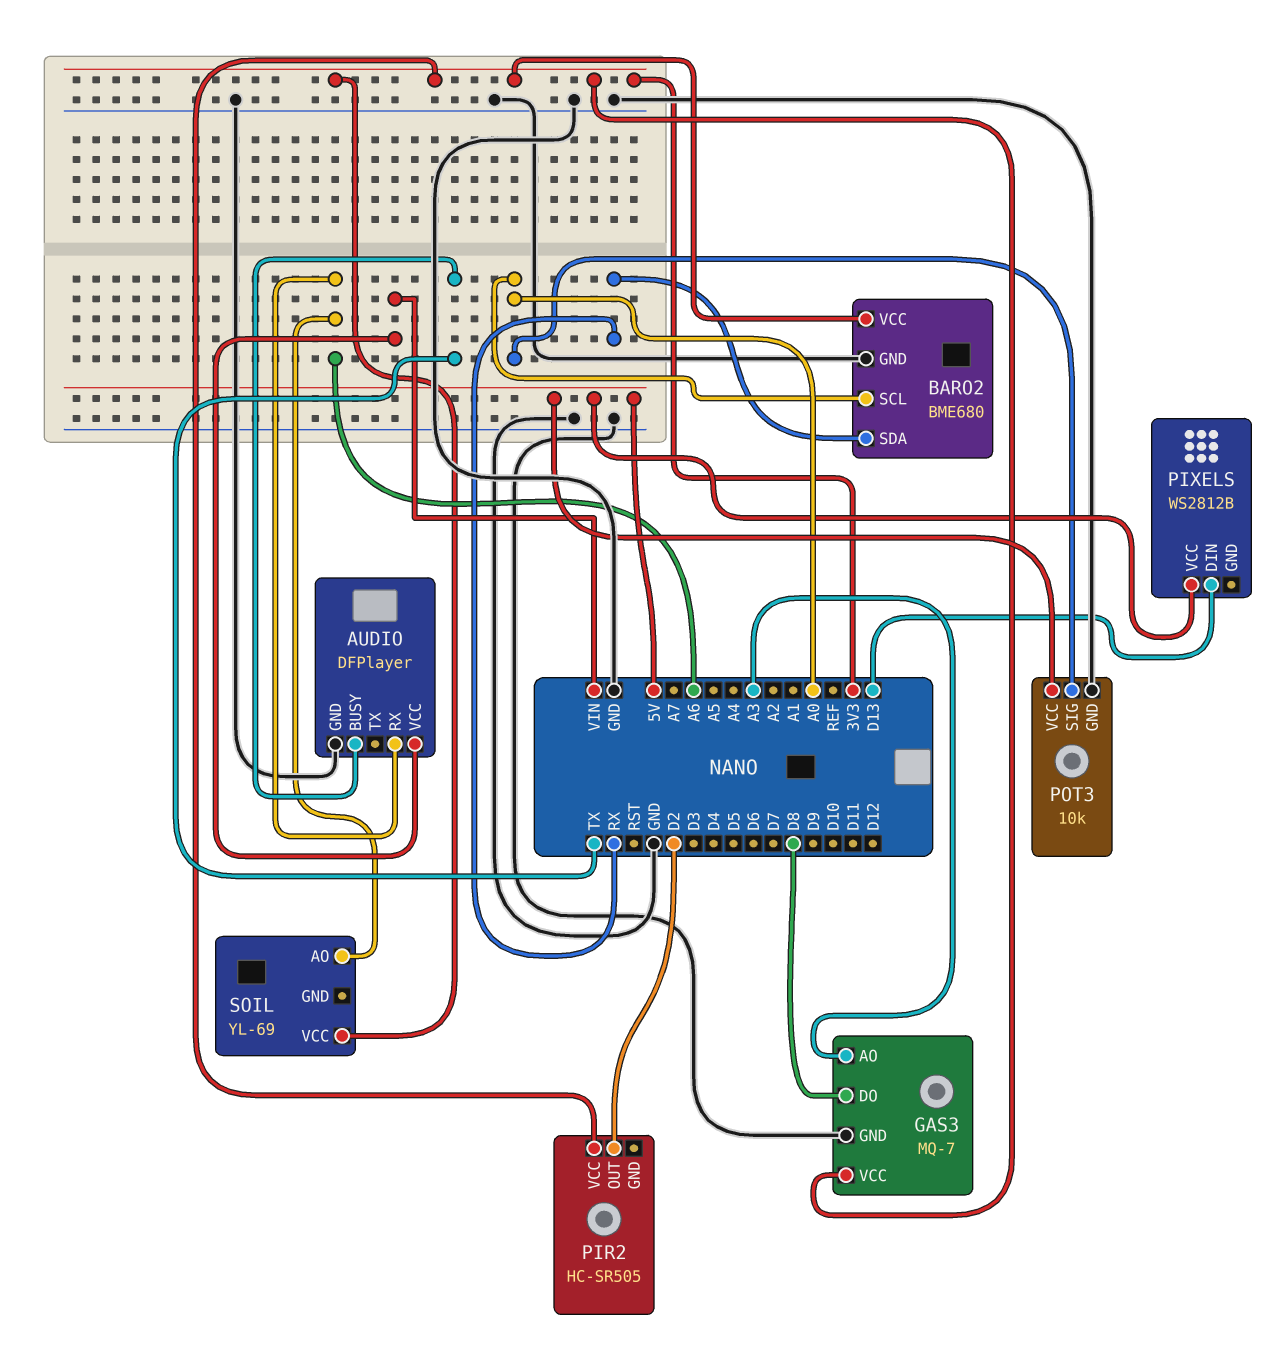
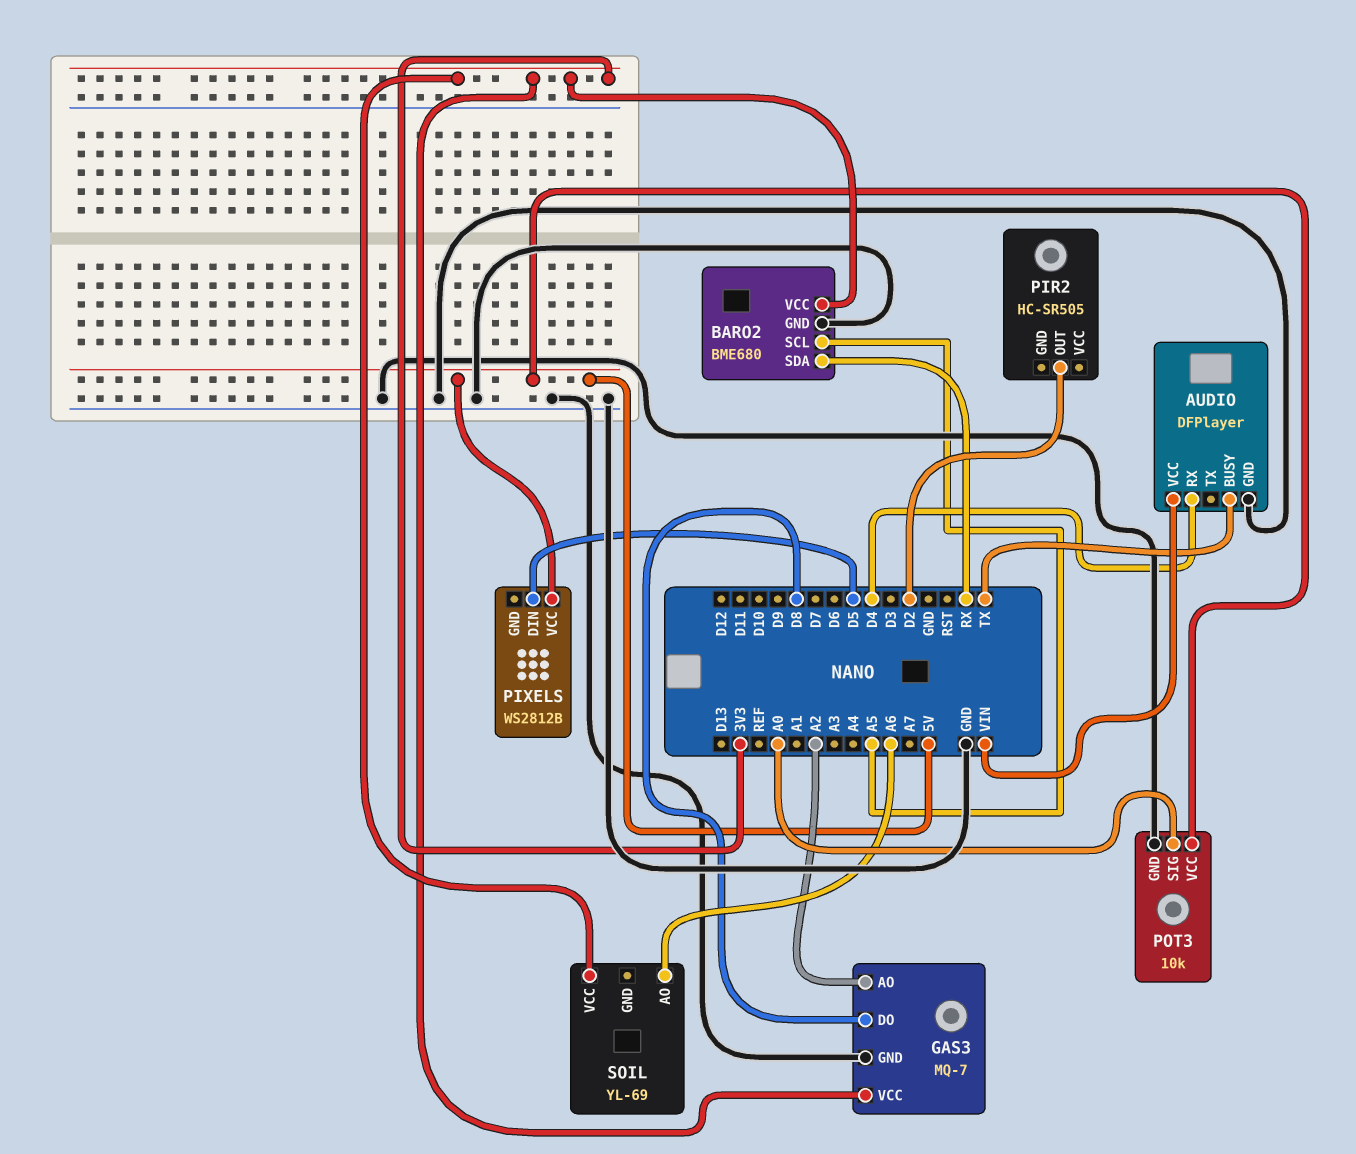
AUDIO pin RX: A6 -> D4
BARO2 pin SCL: A0 -> A5
GAS3 pin AO: A3 -> A2
PIR2 pin VCC: 3V3 -> none
PIXELS pin DIN: D13 -> D5

